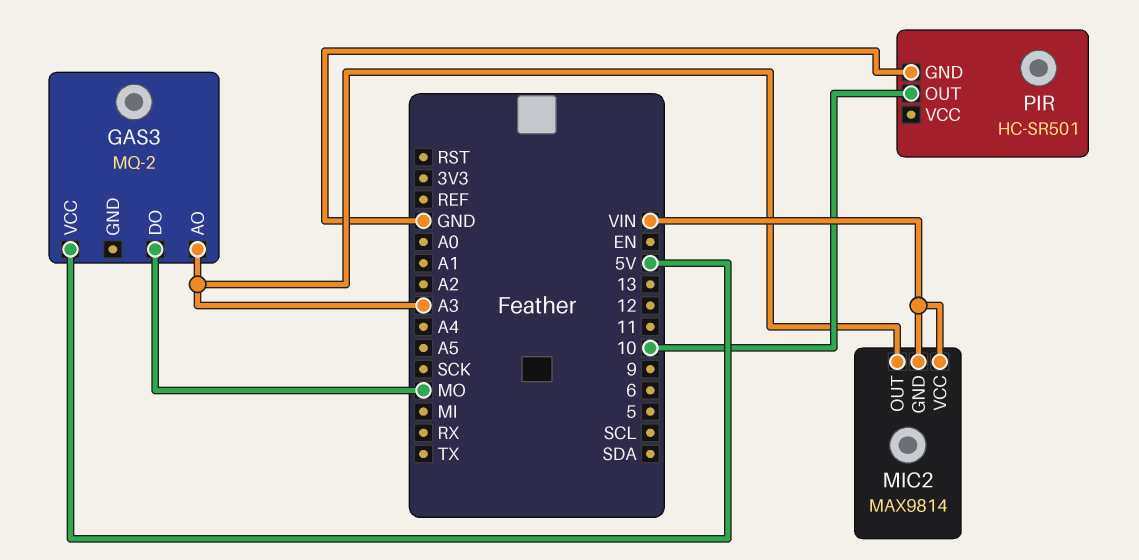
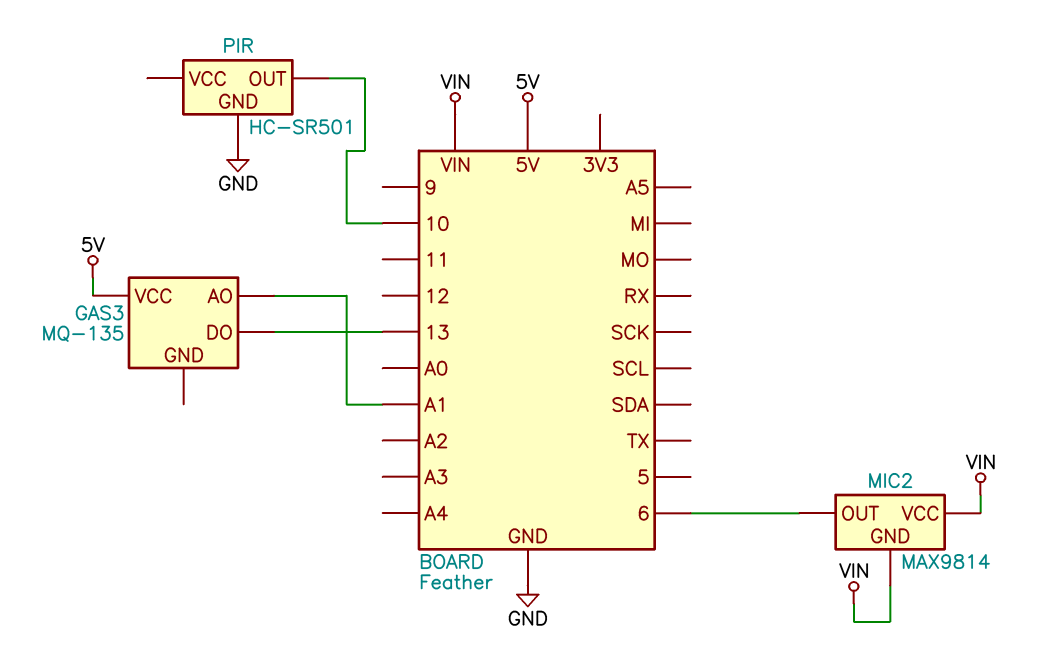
GAS3: MQ-2 -> MQ-135
GAS3 pin AO: A3 -> A1
GAS3 pin DO: MO -> 13
MIC2 pin OUT: A3 -> 6

